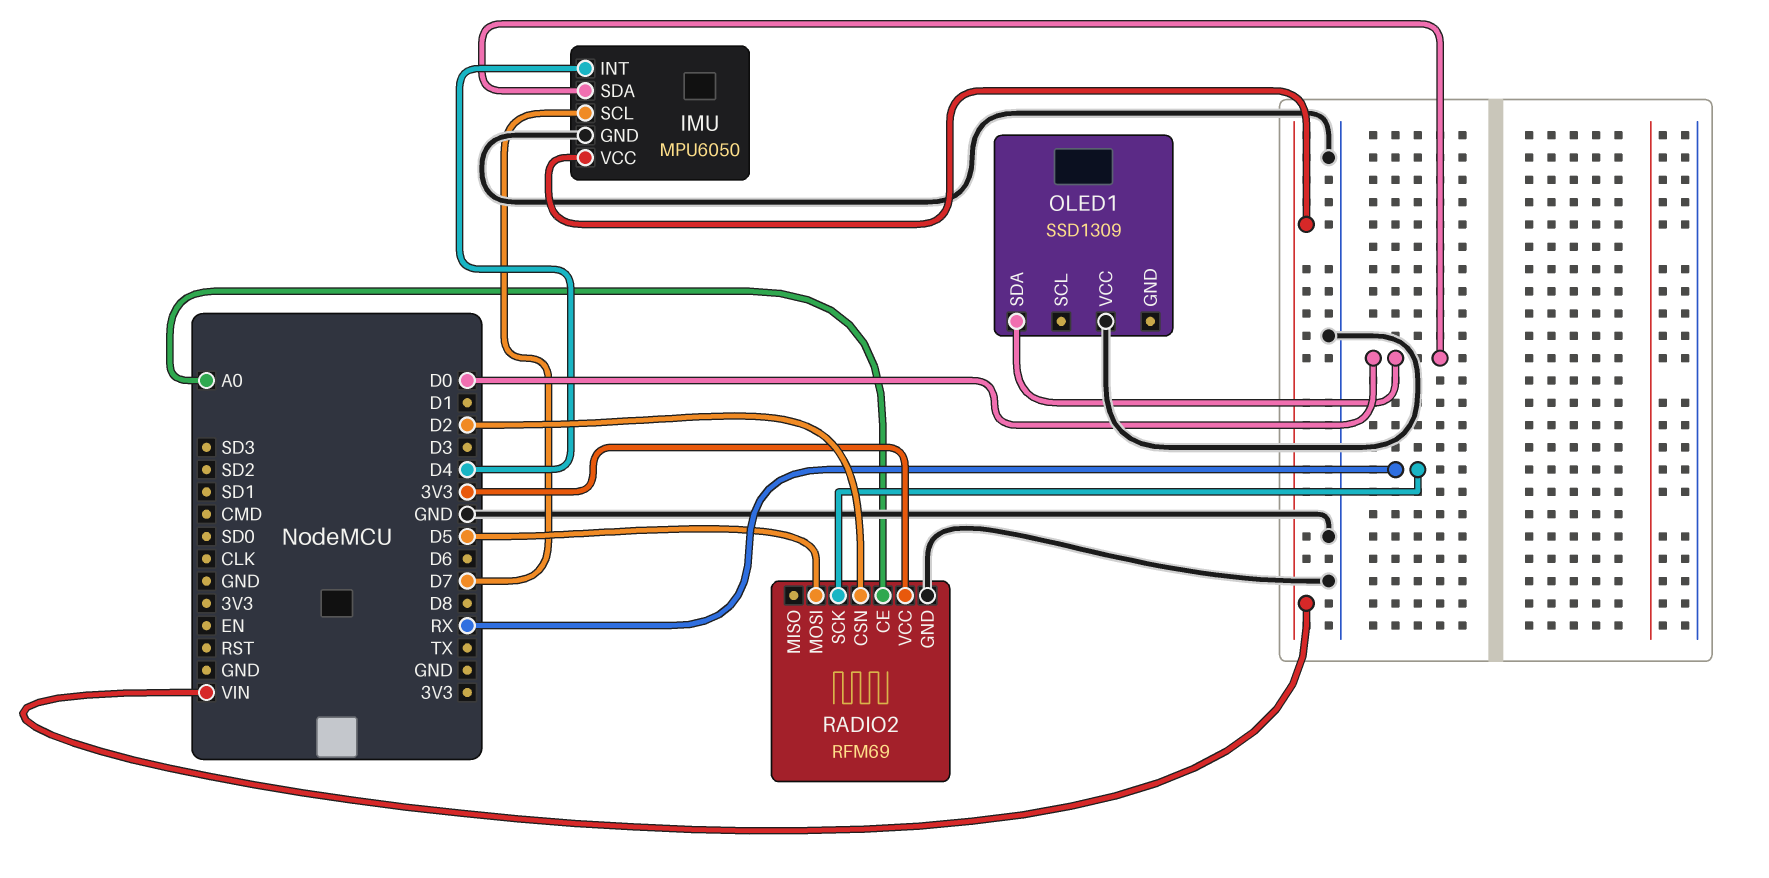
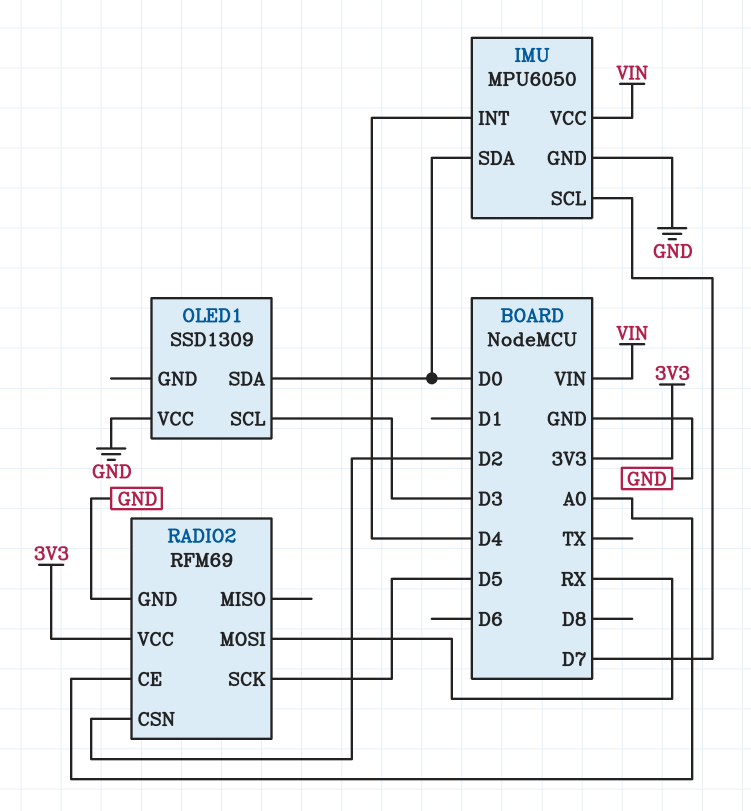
OLED1 pin SCL: none -> D3
RADIO2 pin MOSI: D5 -> RX
RADIO2 pin SCK: RX -> D5

